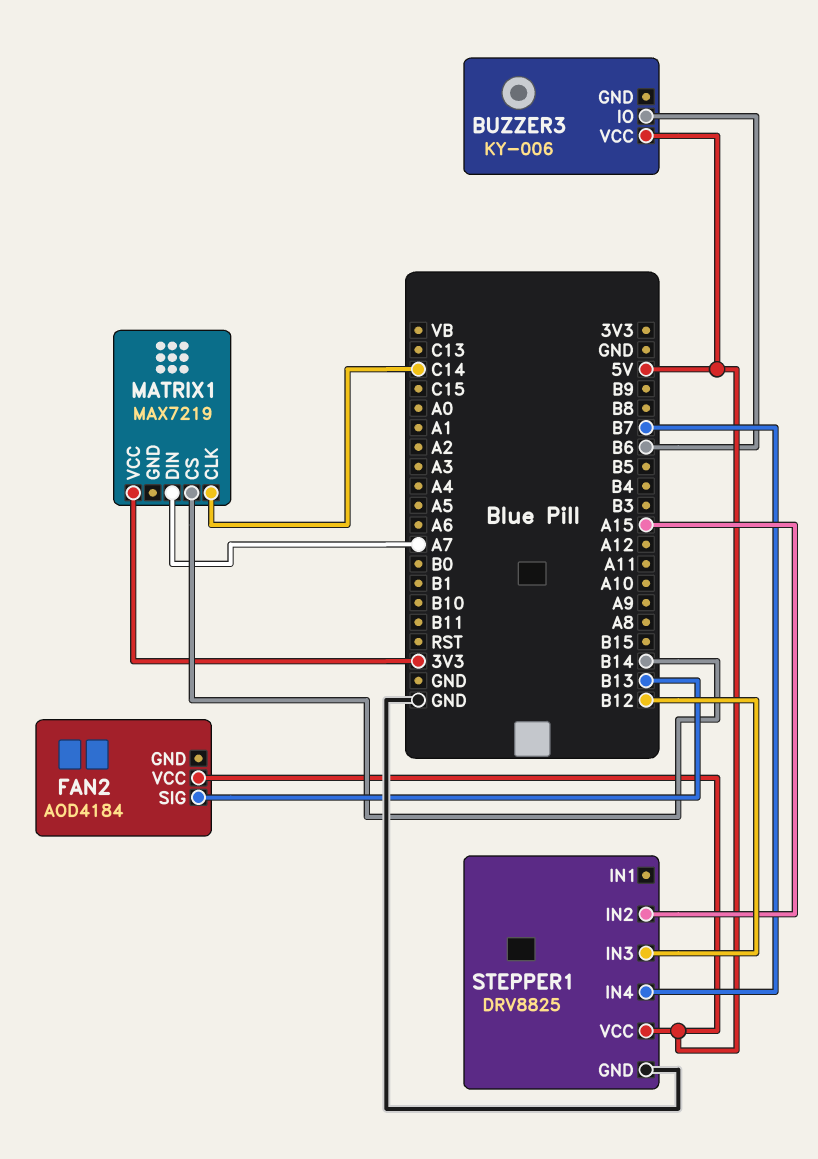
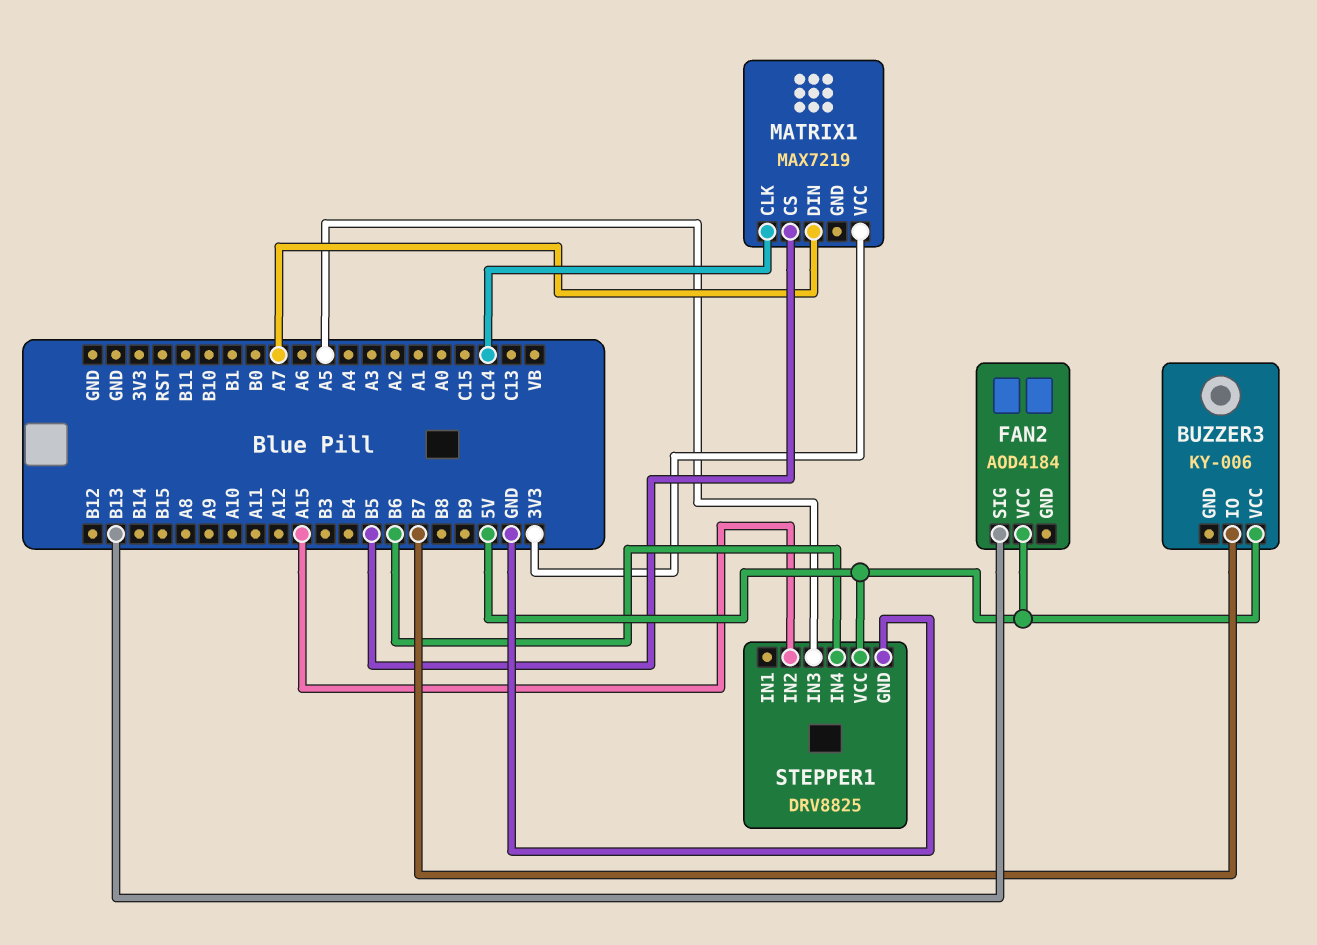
BUZZER3 pin IO: B6 -> B7
MATRIX1 pin CS: B14 -> B5
STEPPER1 pin IN3: B12 -> A5
STEPPER1 pin IN4: B7 -> B6

